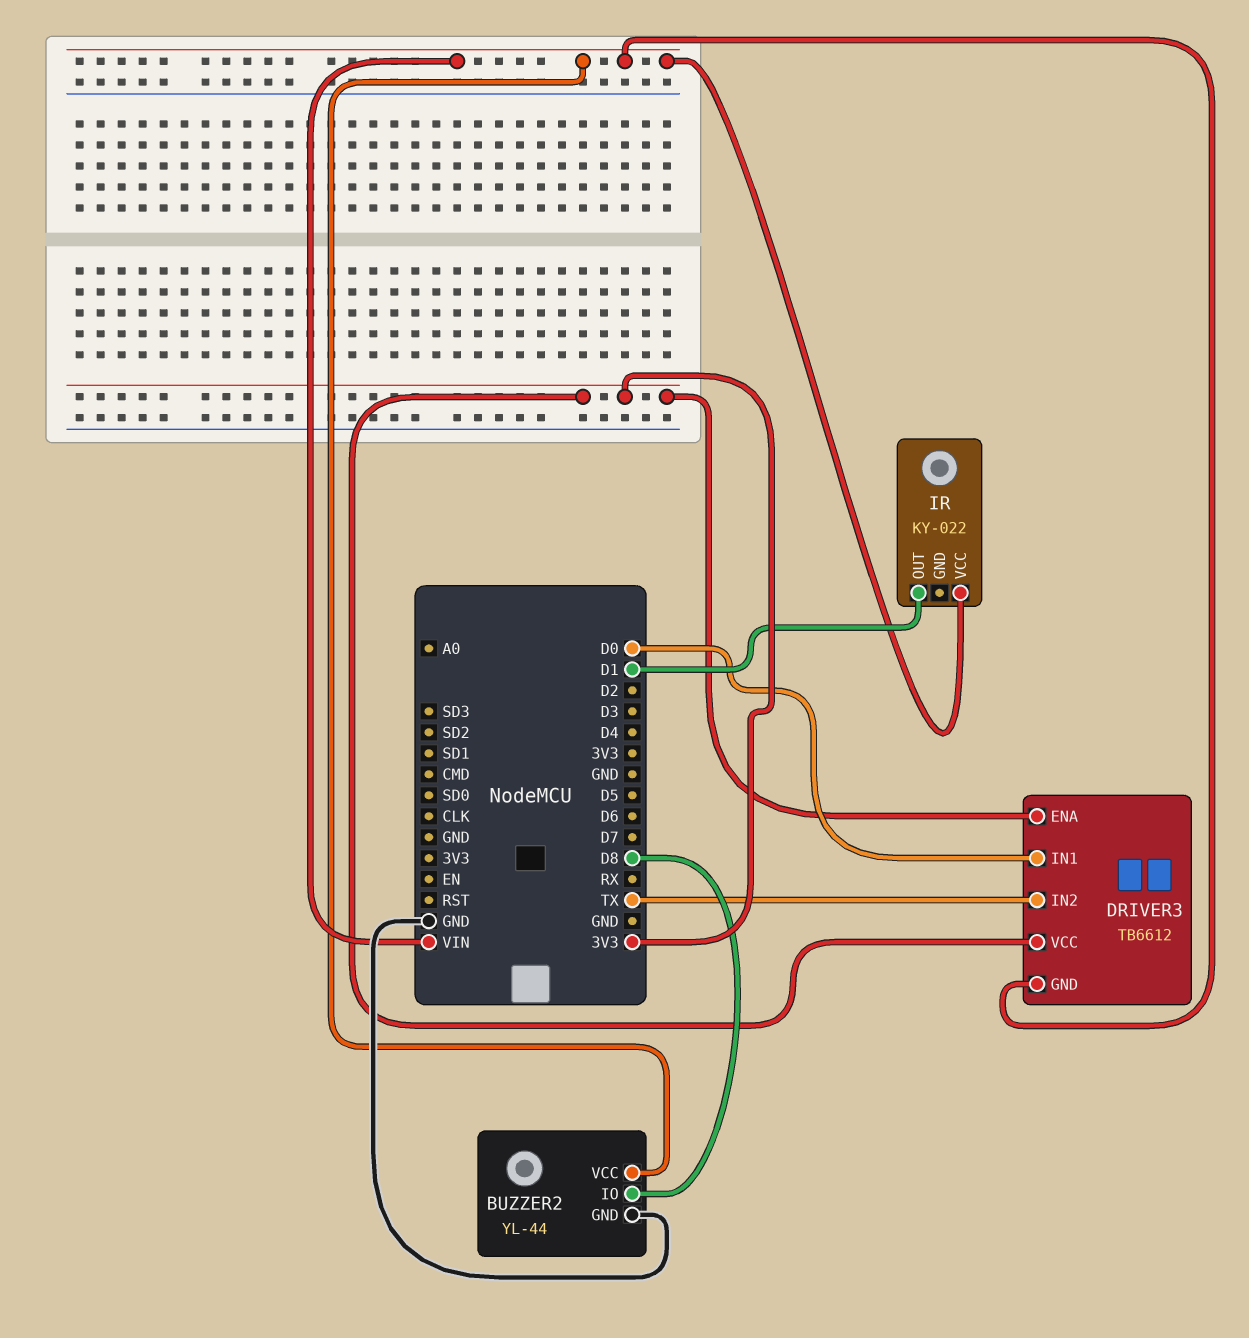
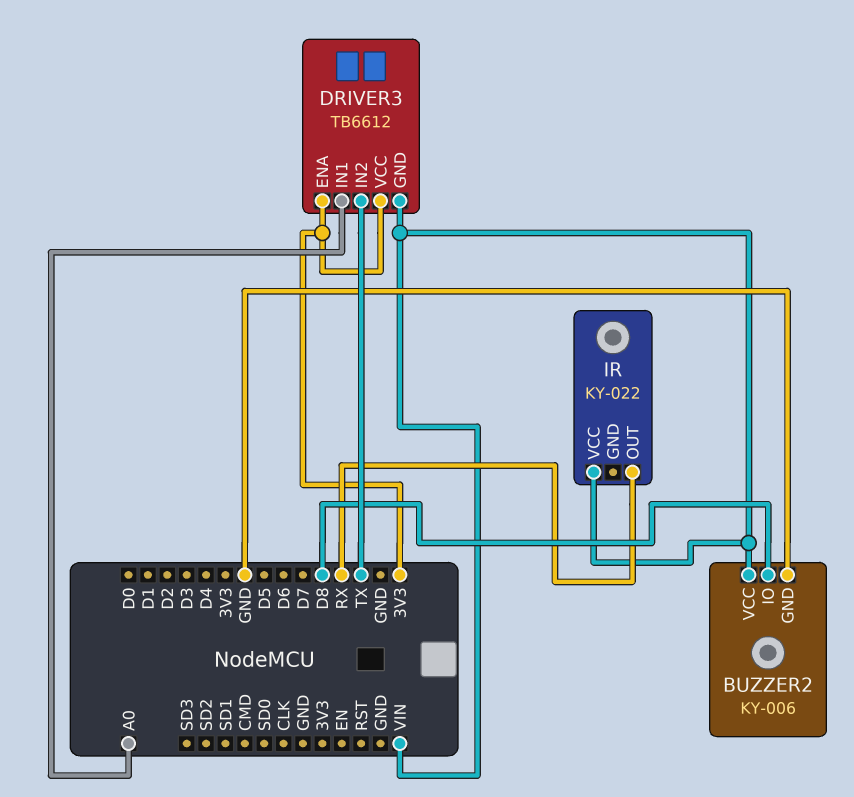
BUZZER2: YL-44 -> KY-006
DRIVER3 pin IN1: D0 -> A0
IR pin OUT: D1 -> RX

